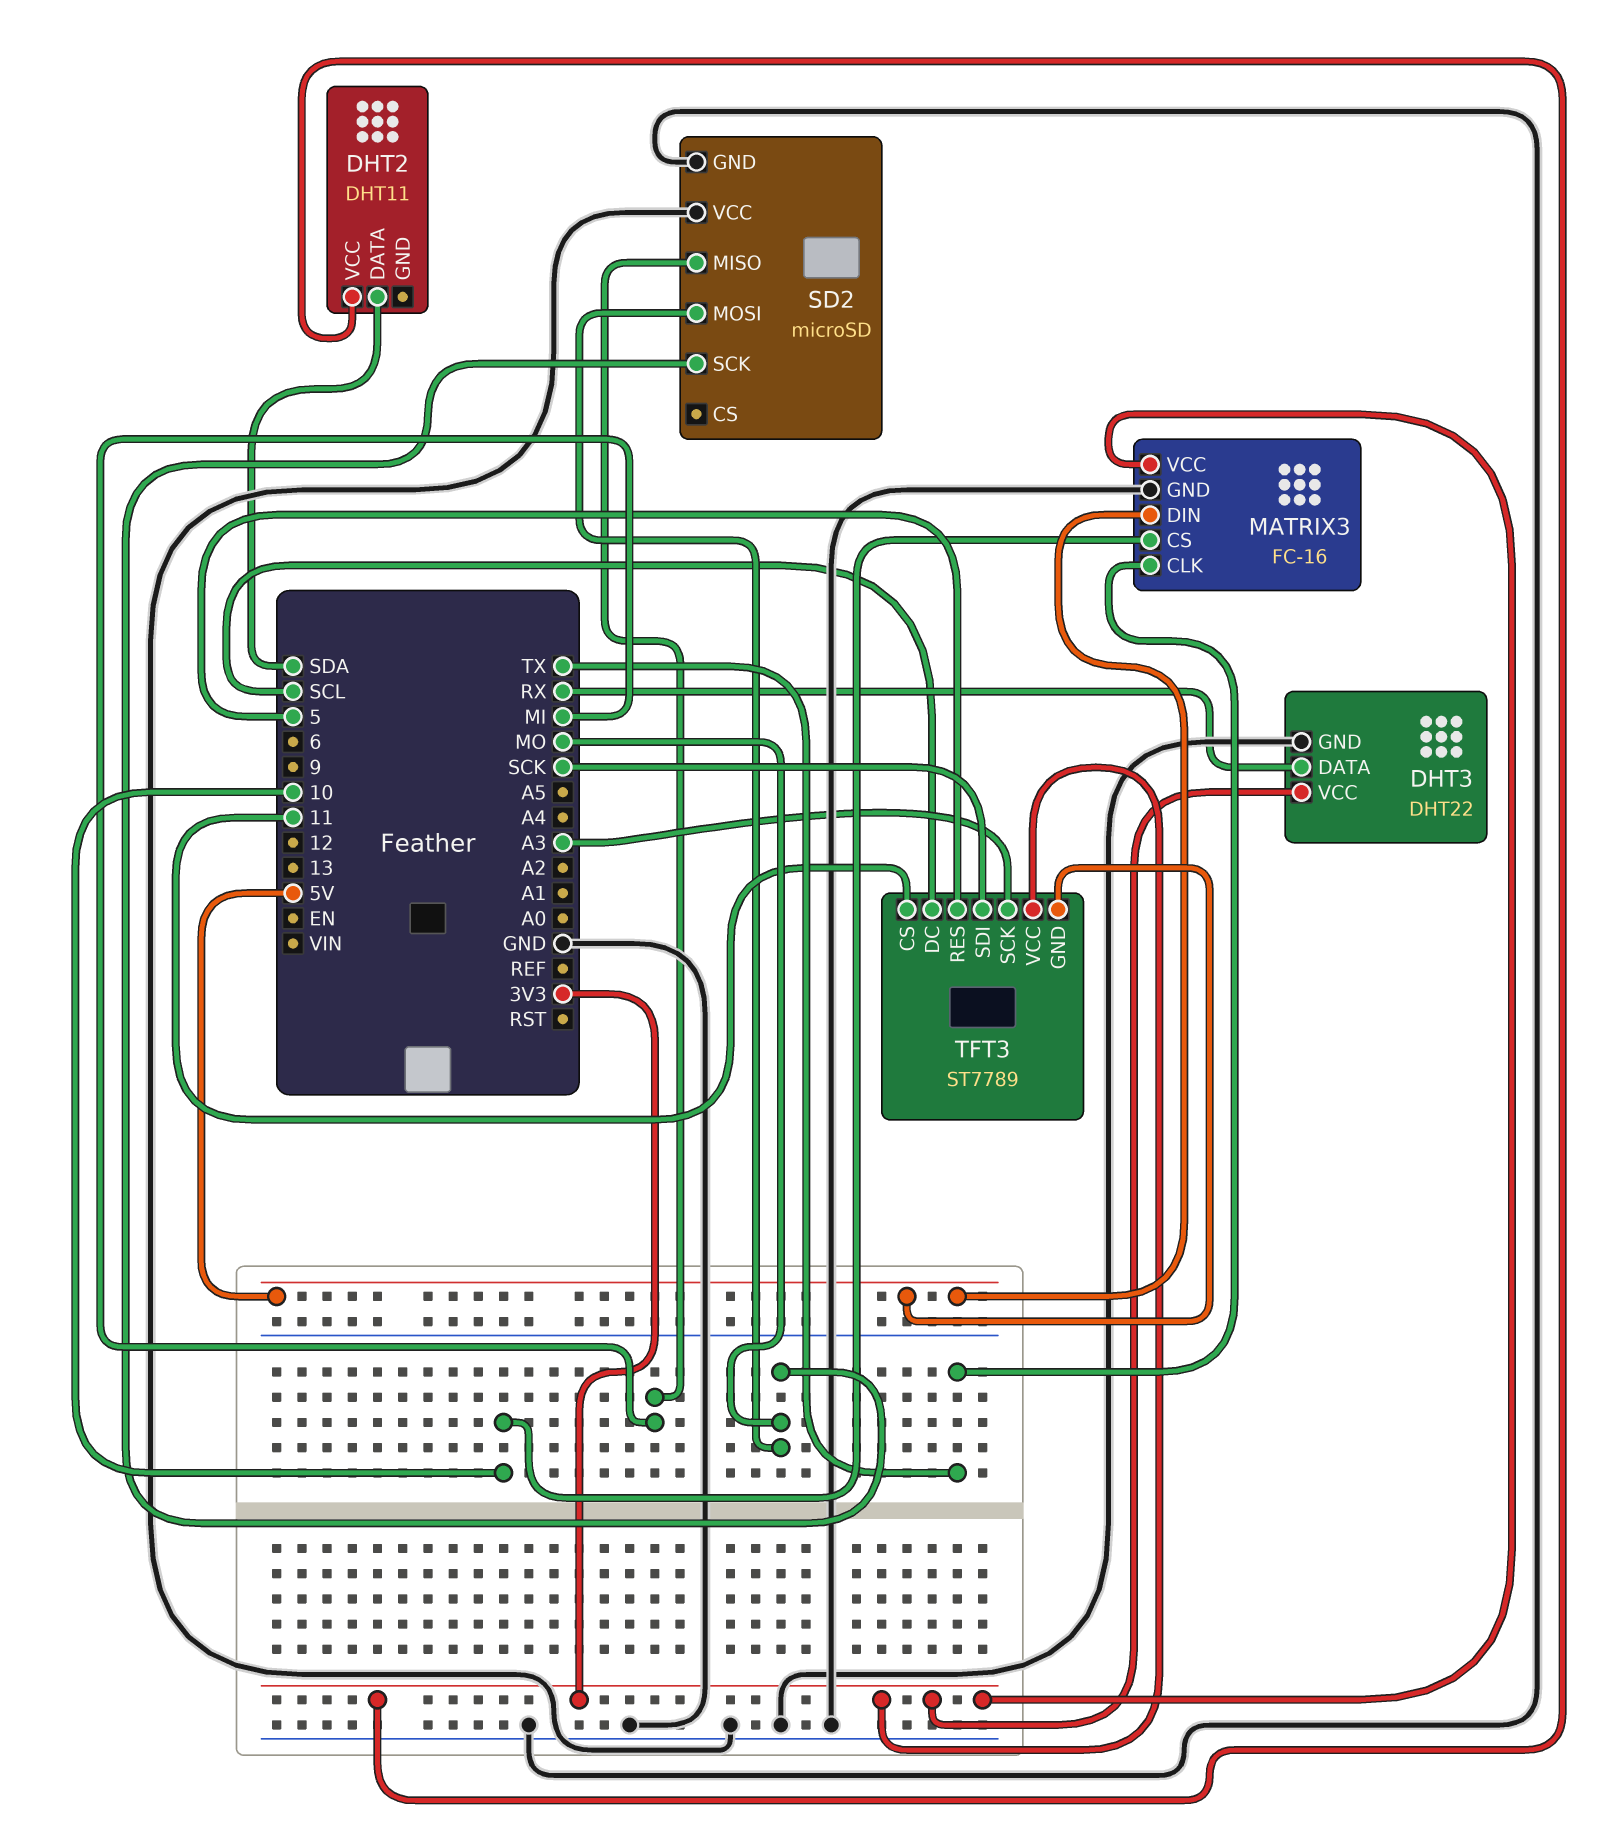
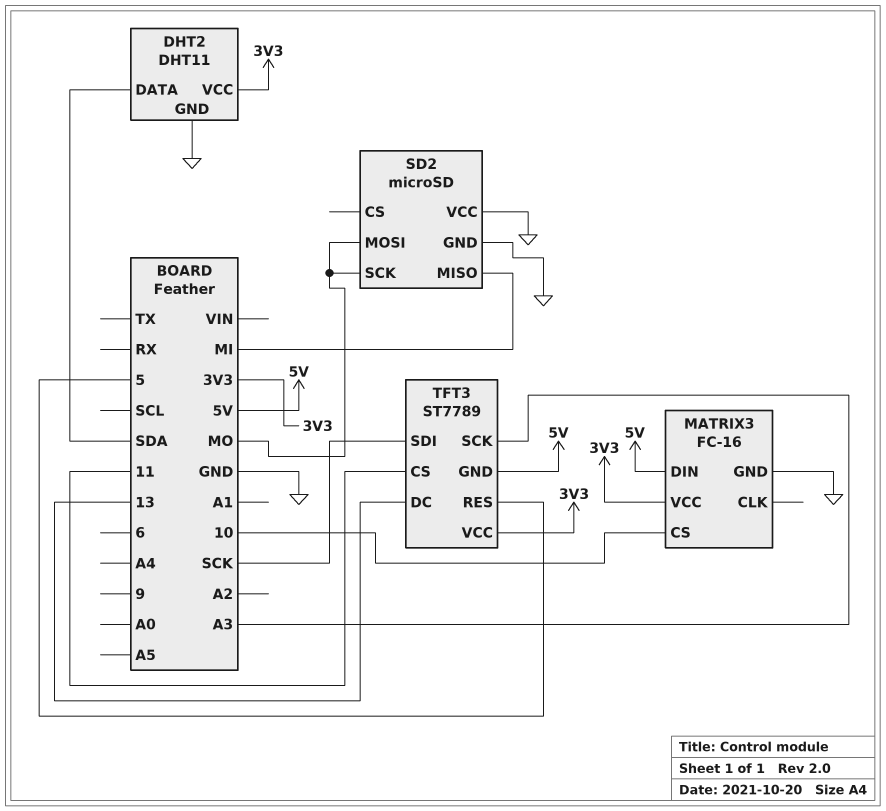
DHT2 pin GND: none -> GND
DHT3: DHT22 -> none
DHT3 pin DATA: RX -> none
DHT3 pin GND: GND -> none
DHT3 pin VCC: 3V3 -> none
MATRIX3 pin CLK: TX -> none
TFT3 pin DC: SCL -> 13

